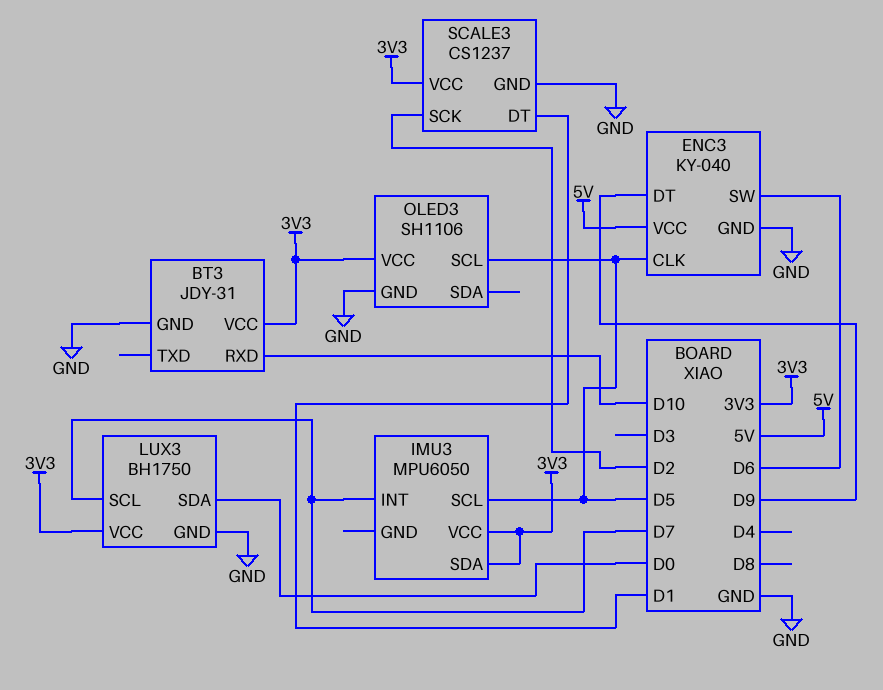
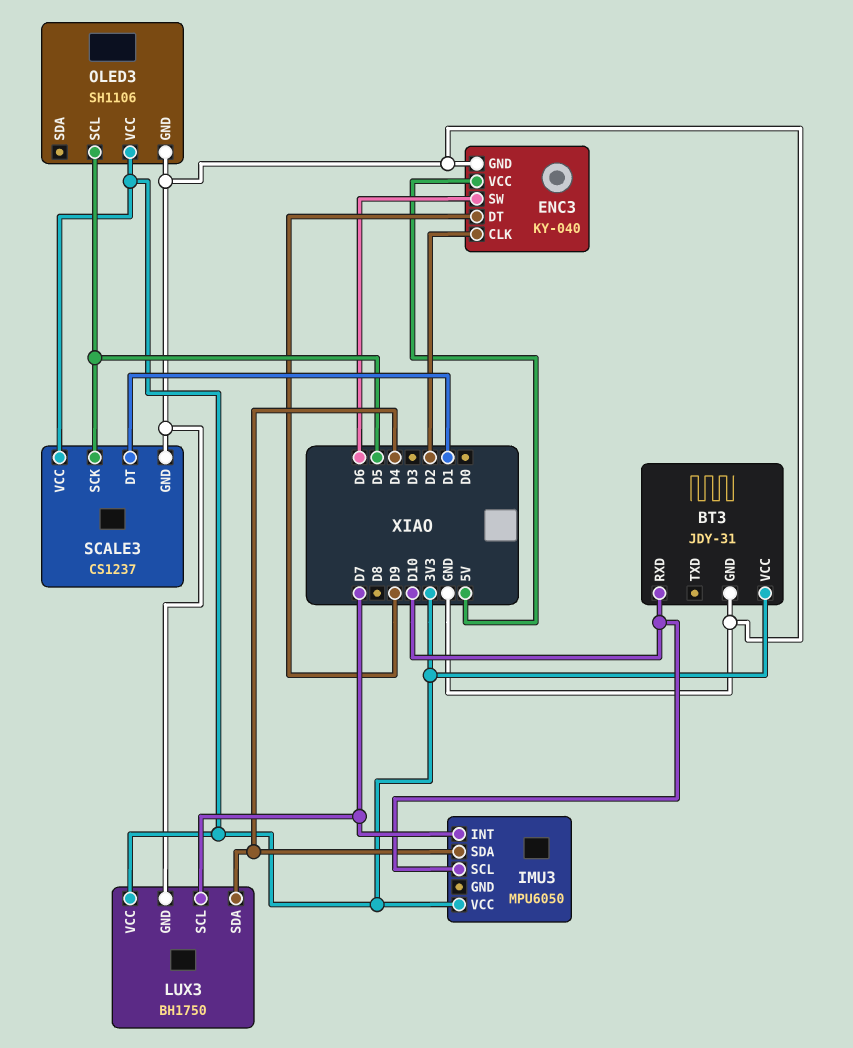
ENC3 pin CLK: D5 -> D2
IMU3 pin SCL: D5 -> D10
IMU3 pin SDA: 3V3 -> D4
LUX3 pin SDA: D0 -> D4
SCALE3 pin SCK: D2 -> D5

